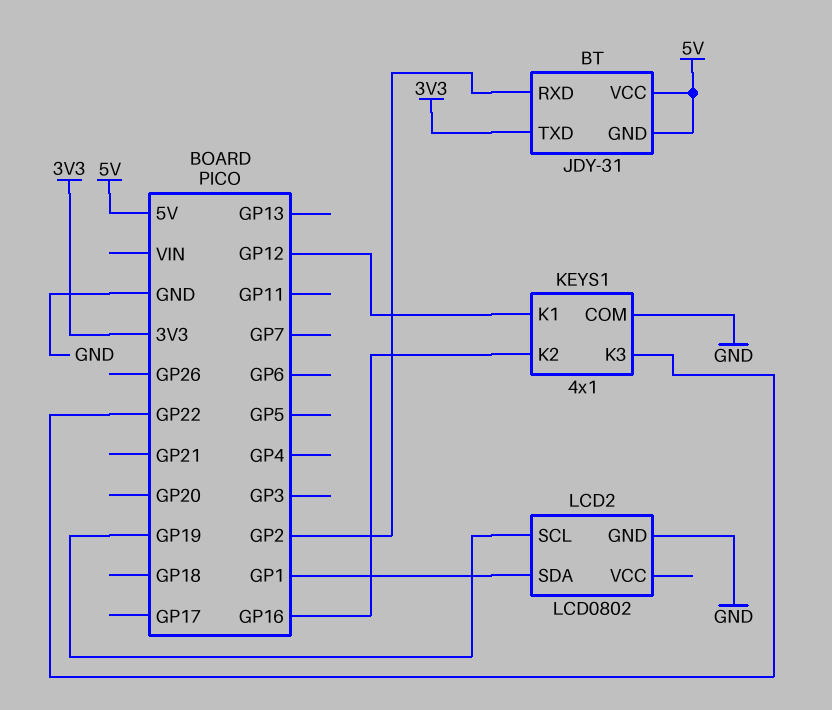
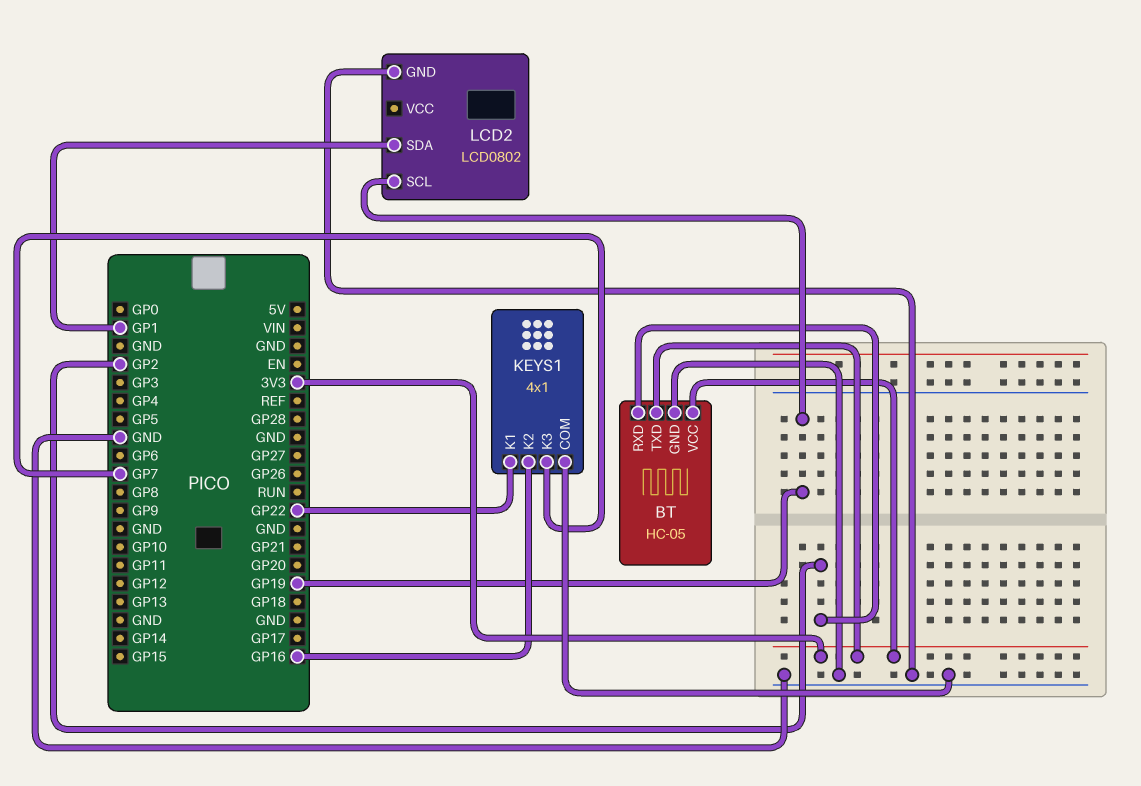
BT: JDY-31 -> HC-05
BT pin GND: 5V -> GND
BT pin VCC: 5V -> 3V3
KEYS1 pin K1: GP12 -> GP22
KEYS1 pin K3: GP22 -> GP7

